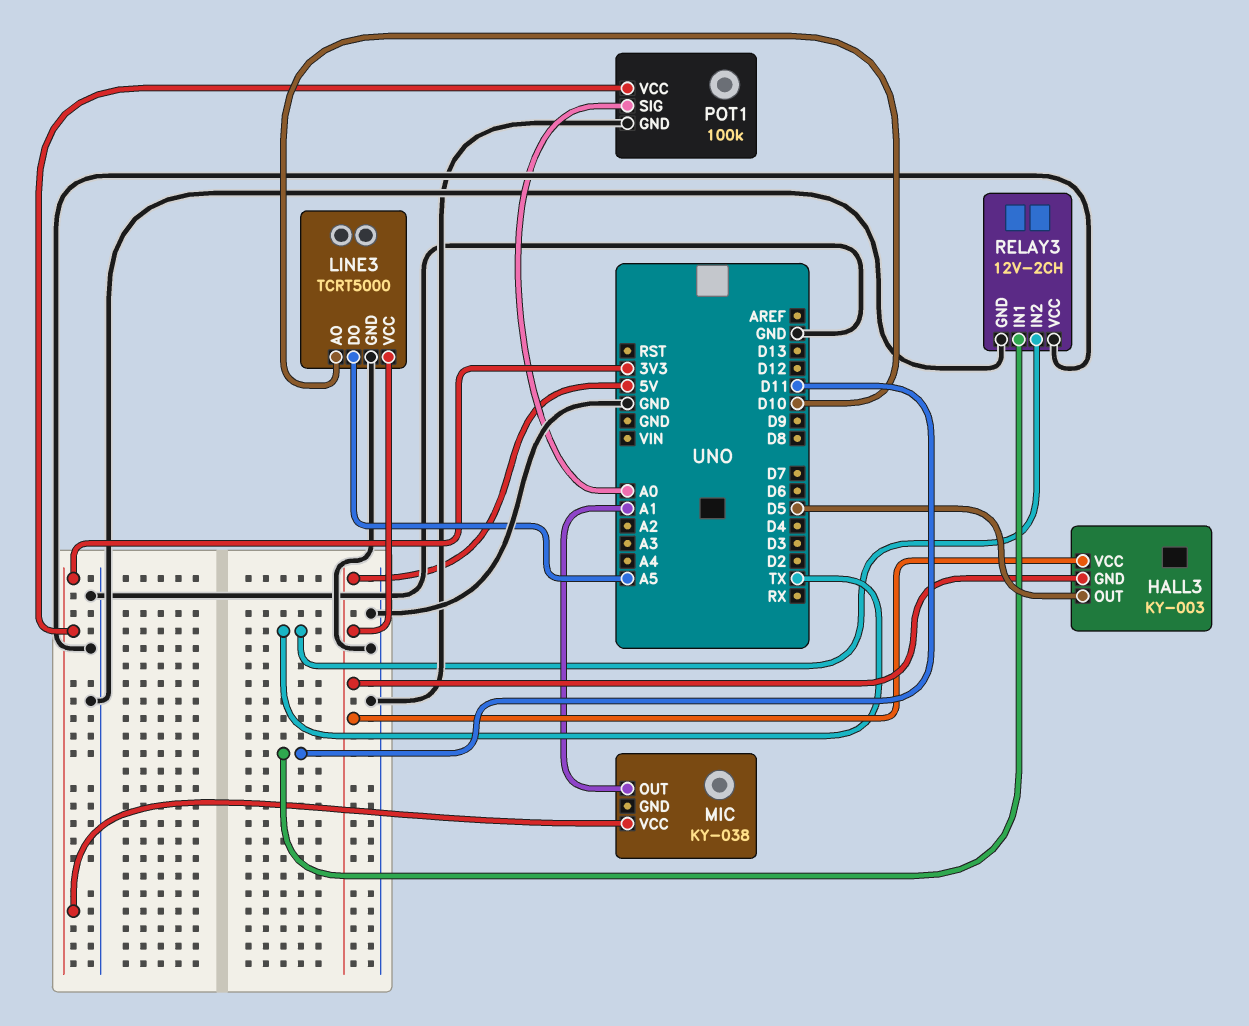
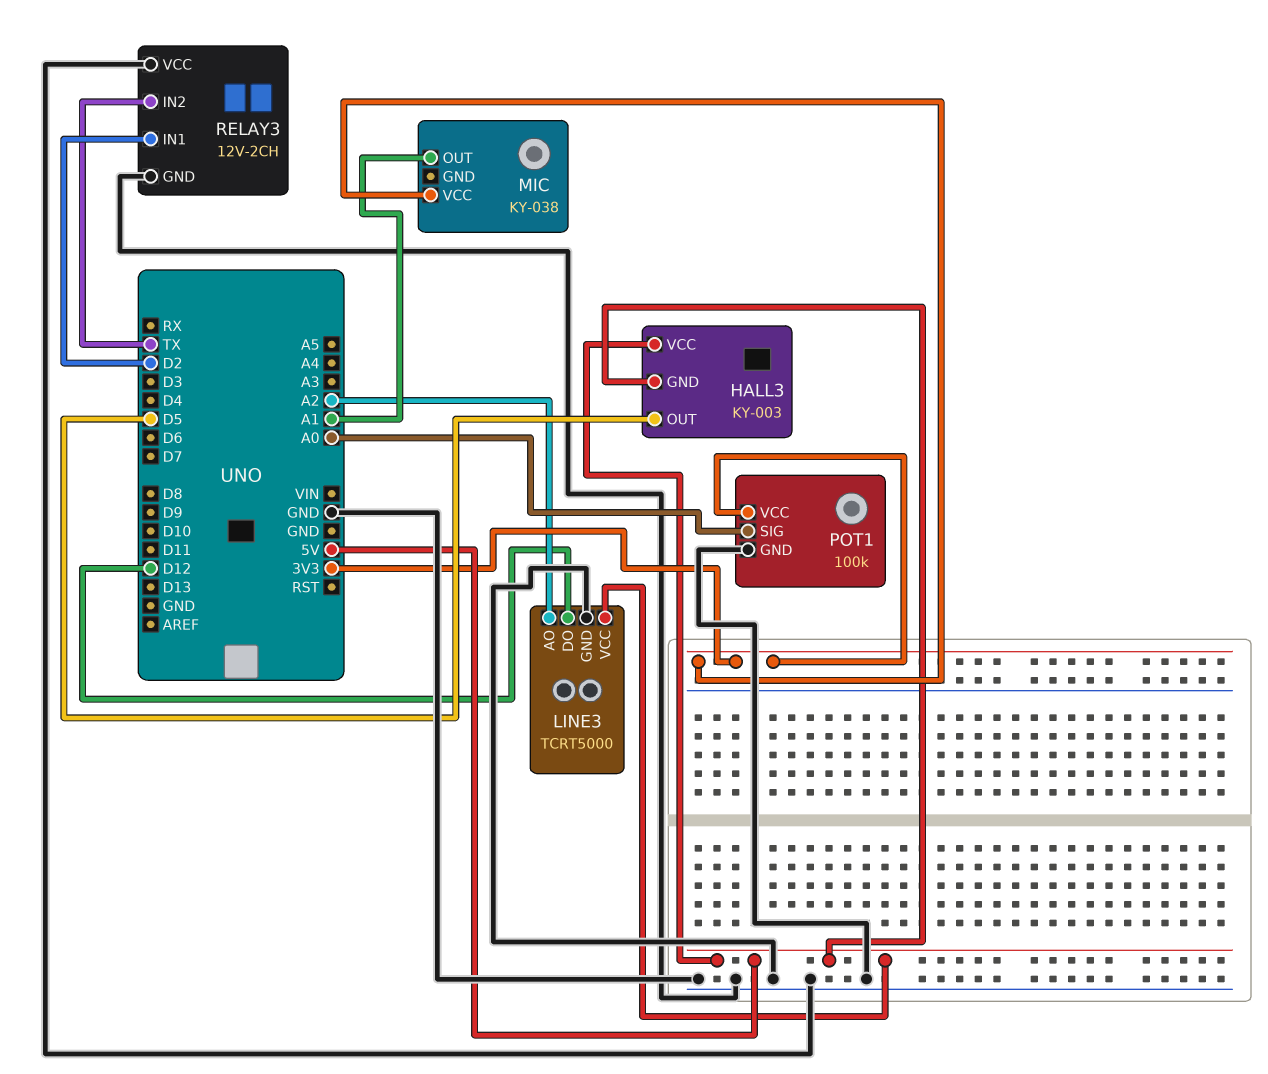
LINE3 pin AO: D10 -> A2
LINE3 pin DO: A5 -> D12
RELAY3 pin IN1: D11 -> D2

